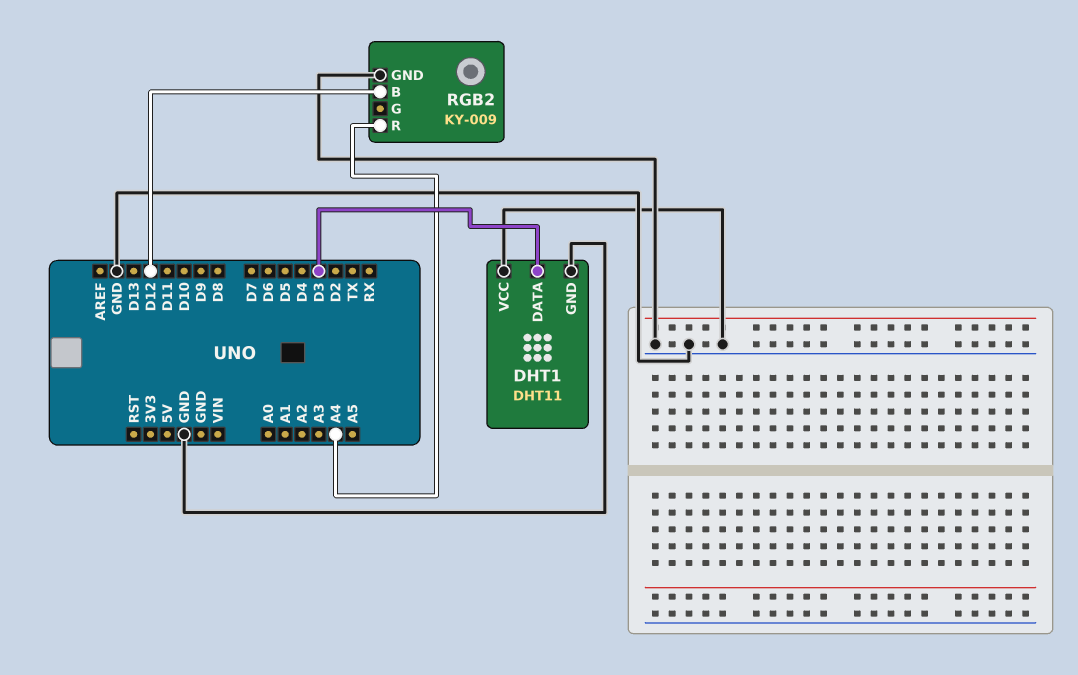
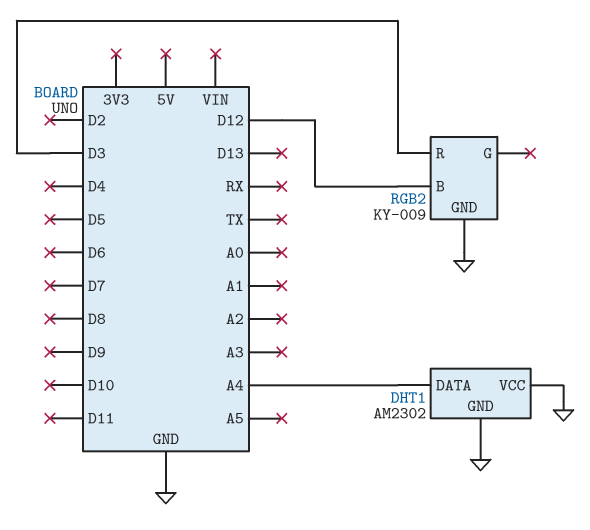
DHT1: DHT11 -> AM2302
DHT1 pin DATA: D3 -> A4
RGB2 pin R: A4 -> D3

